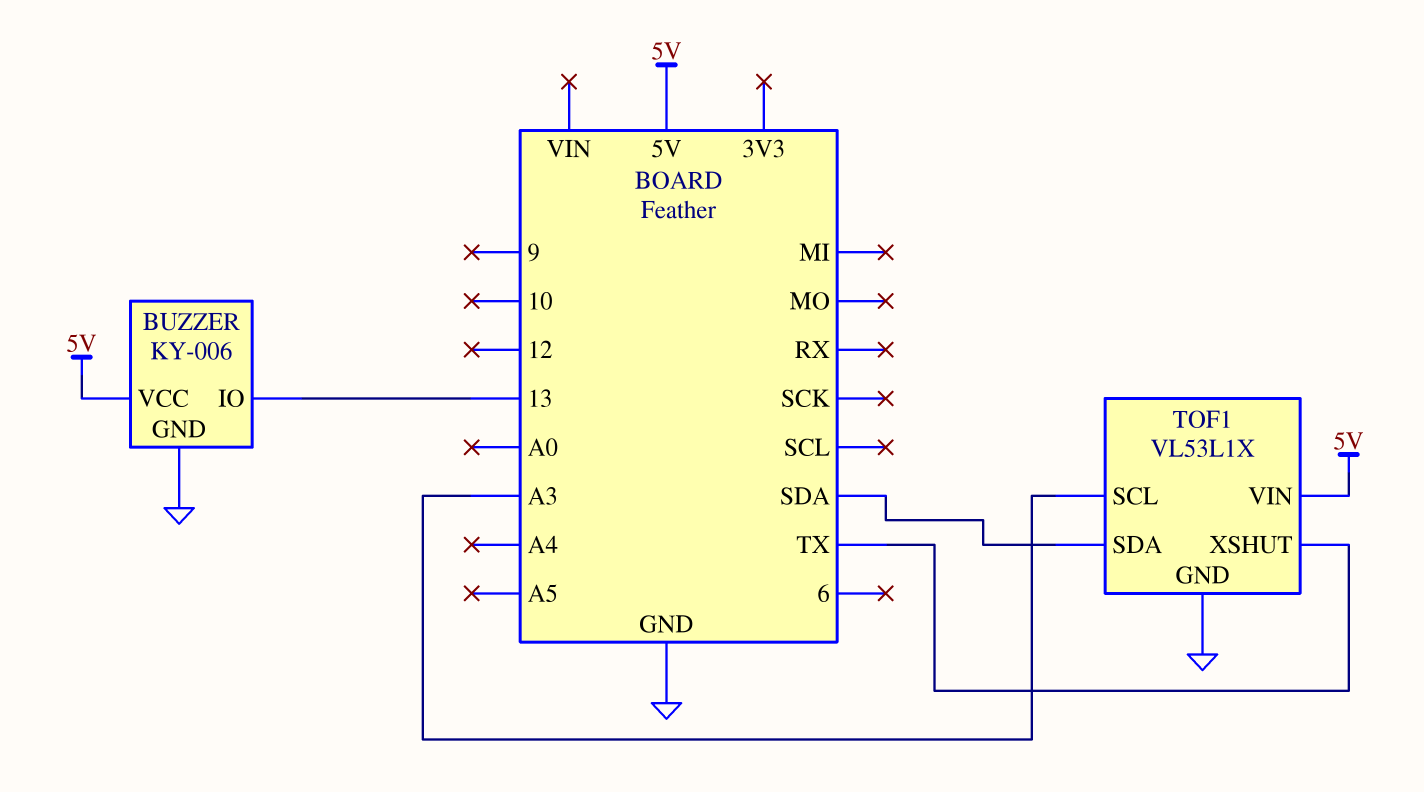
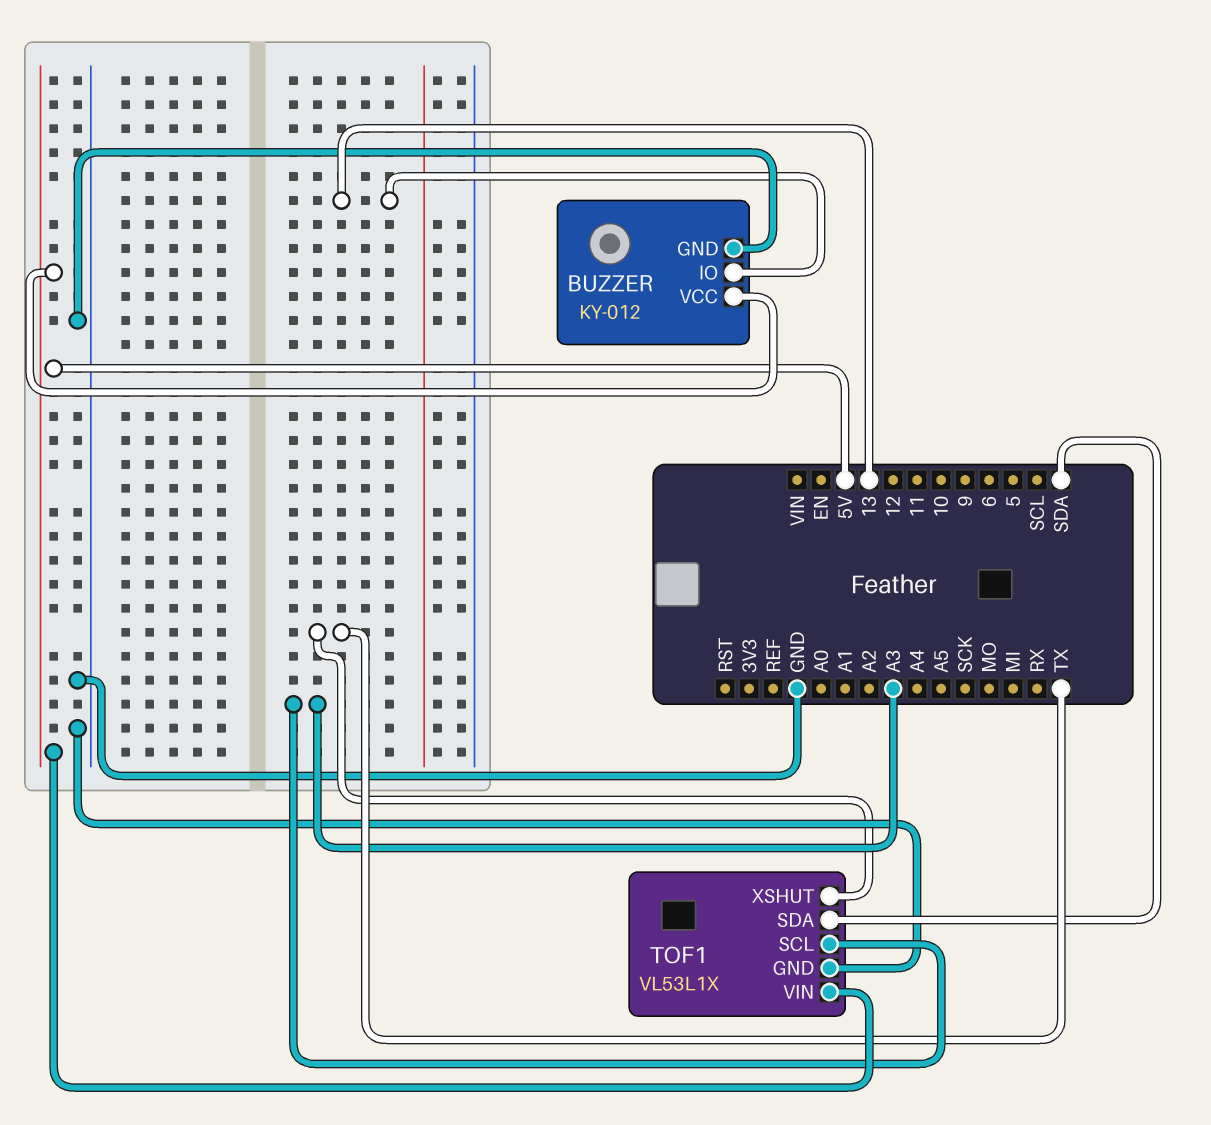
BUZZER: KY-006 -> KY-012

